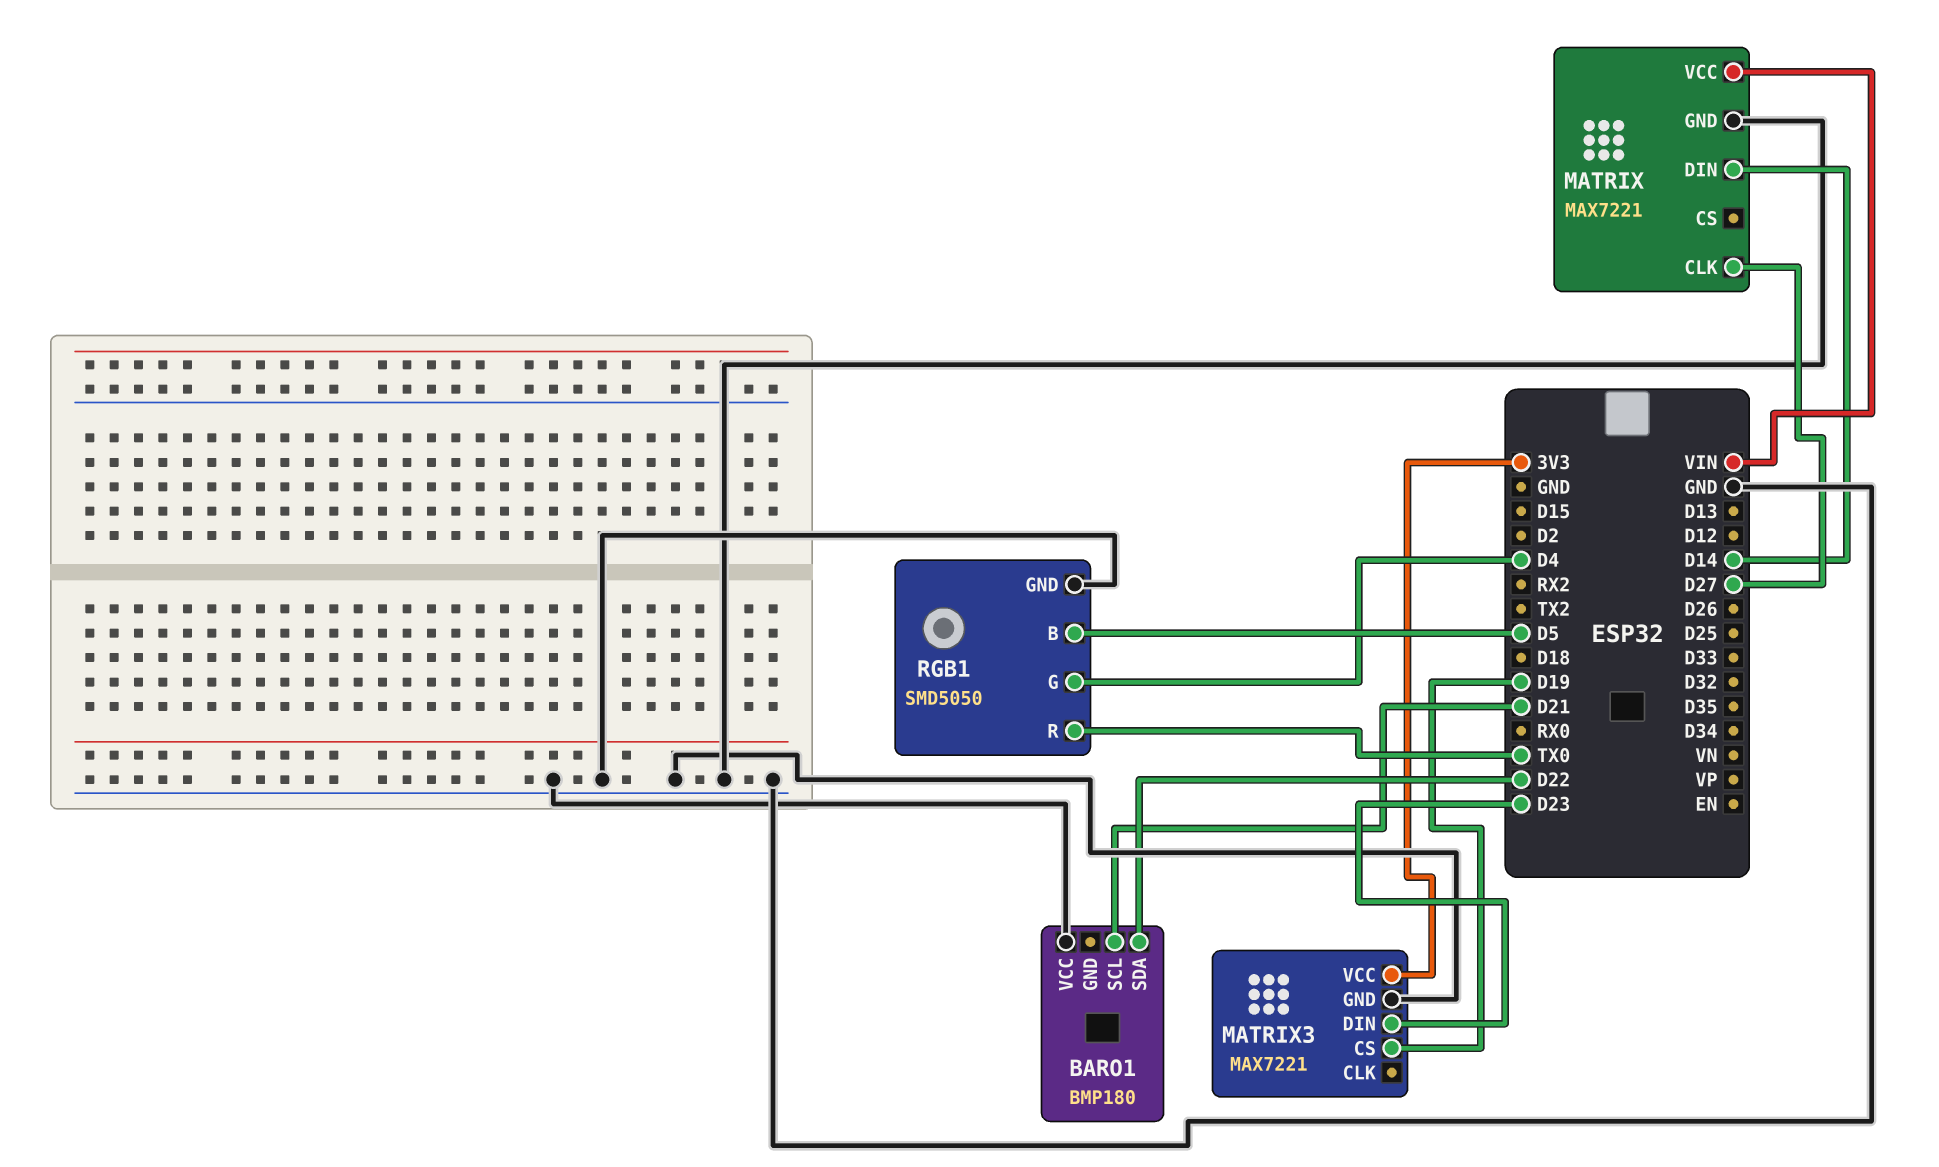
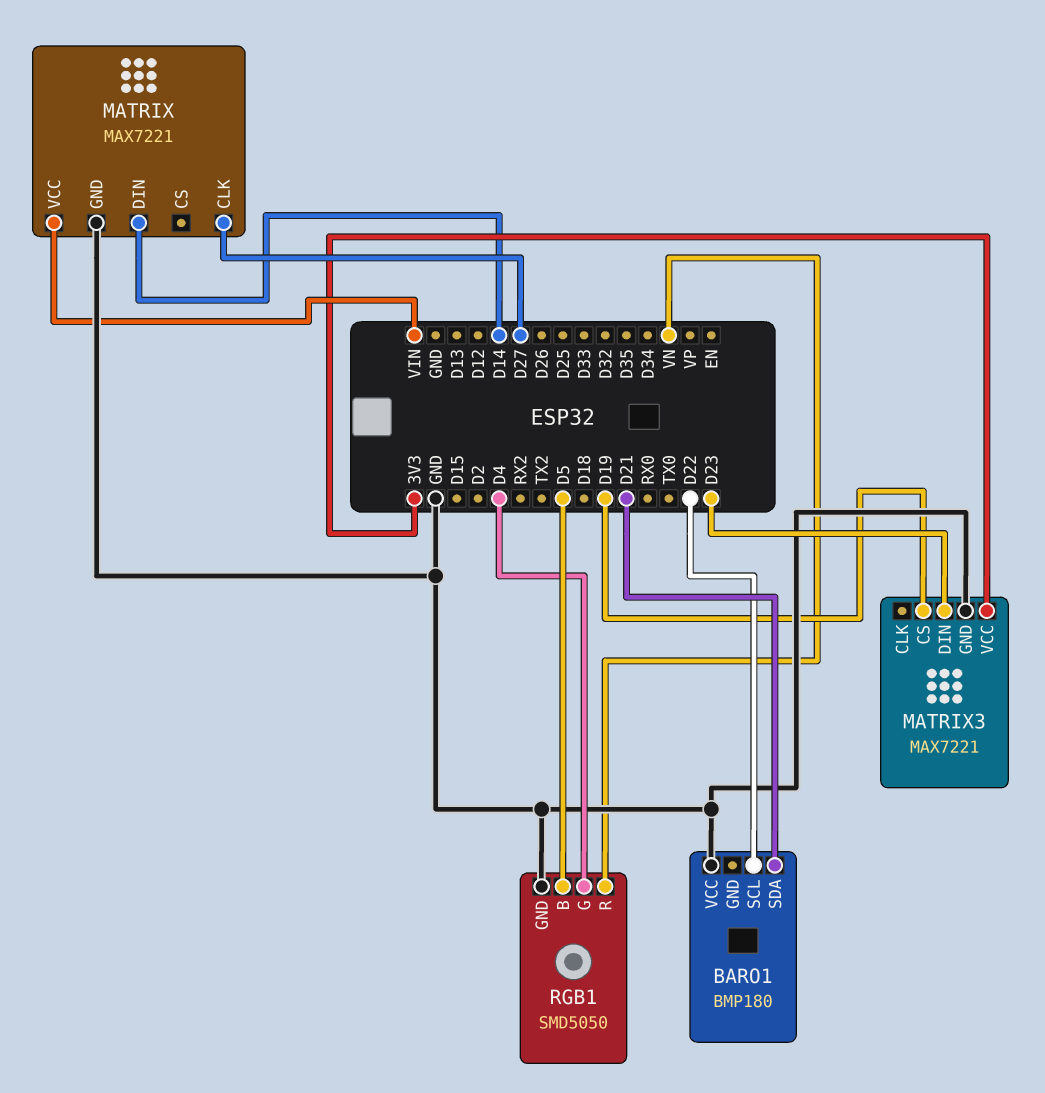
BARO1 pin SCL: D21 -> D22
BARO1 pin SDA: D22 -> D21
RGB1 pin R: TX0 -> VN

